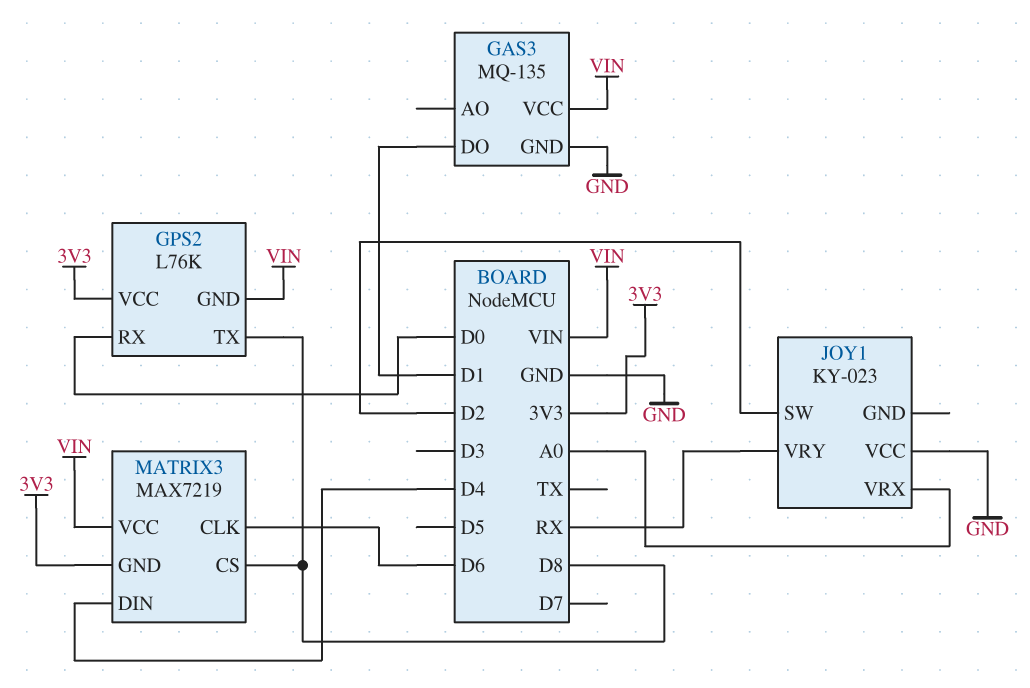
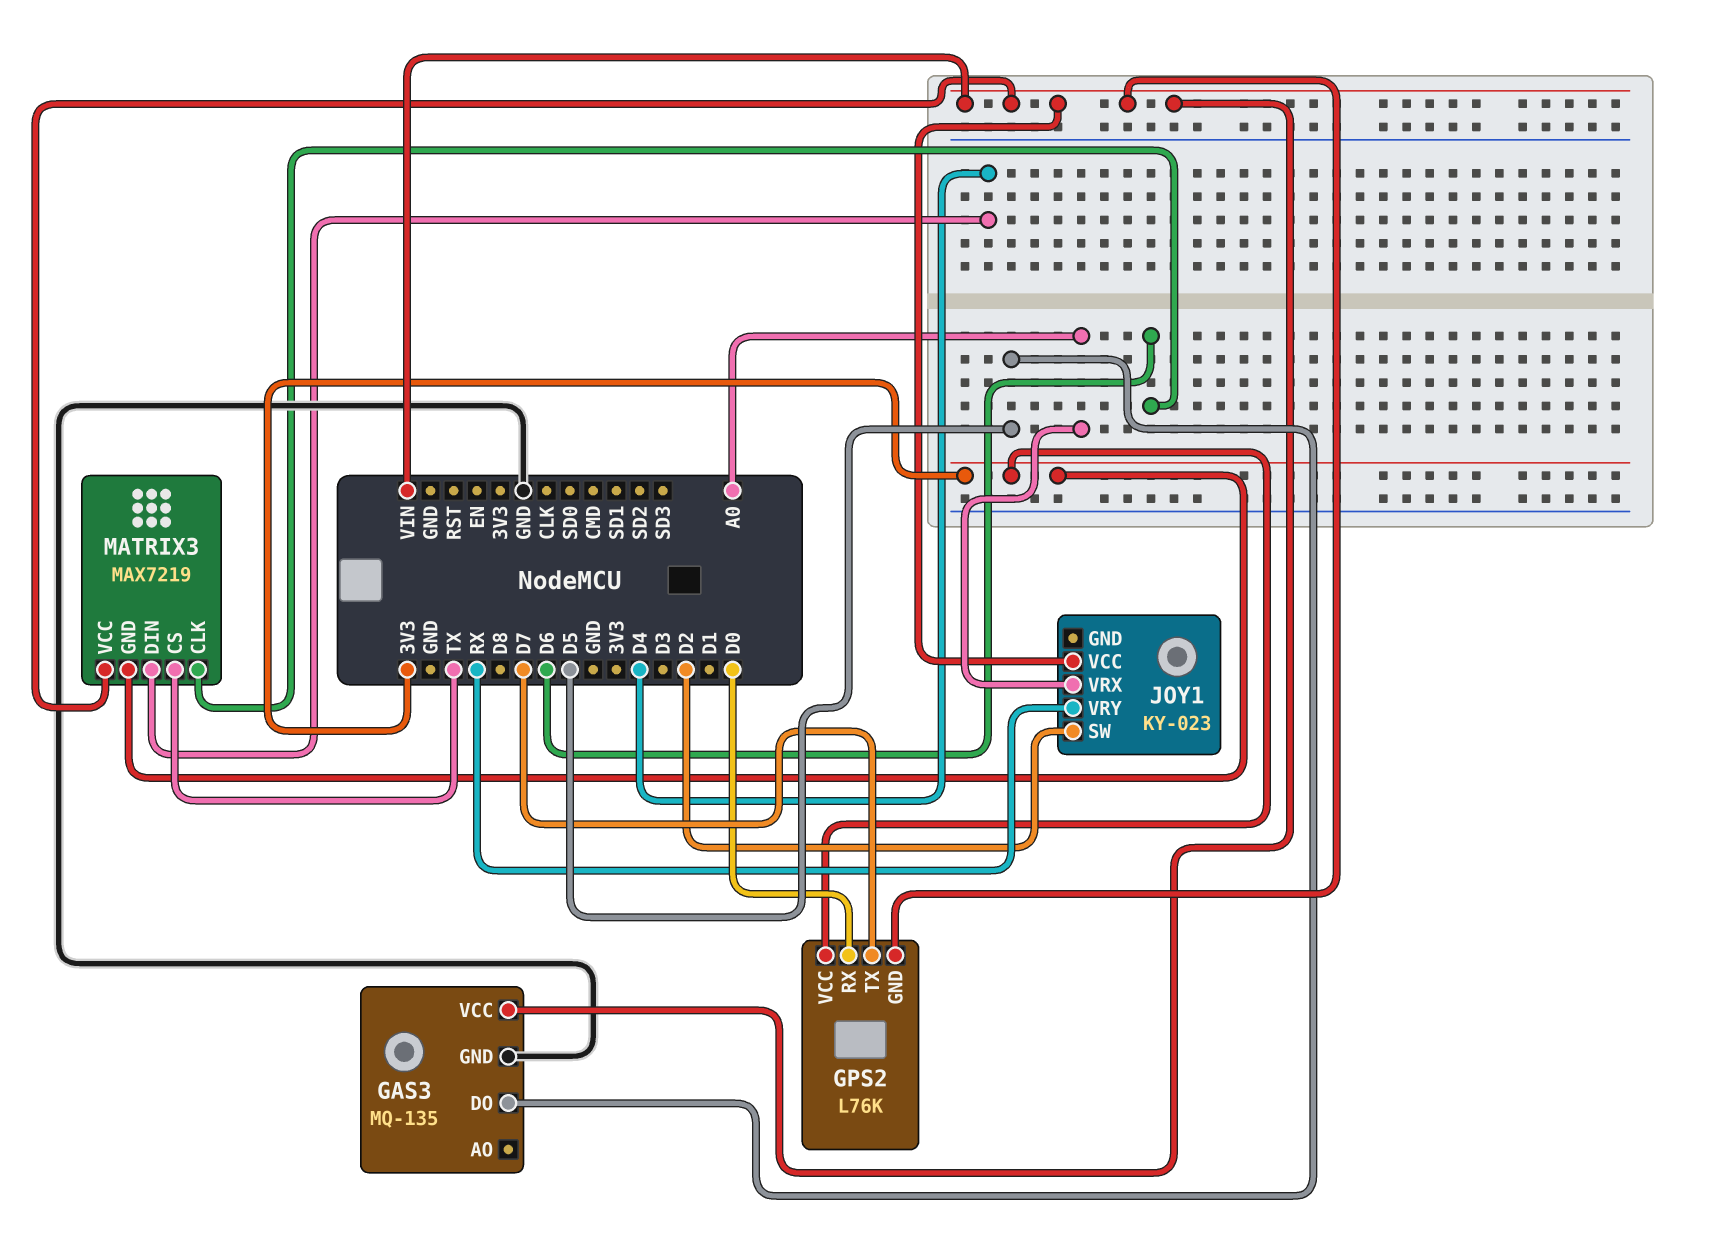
GAS3 pin DO: D1 -> D5
GPS2 pin TX: D8 -> D7
JOY1 pin VCC: GND -> VIN
MATRIX3 pin CS: D8 -> TX

